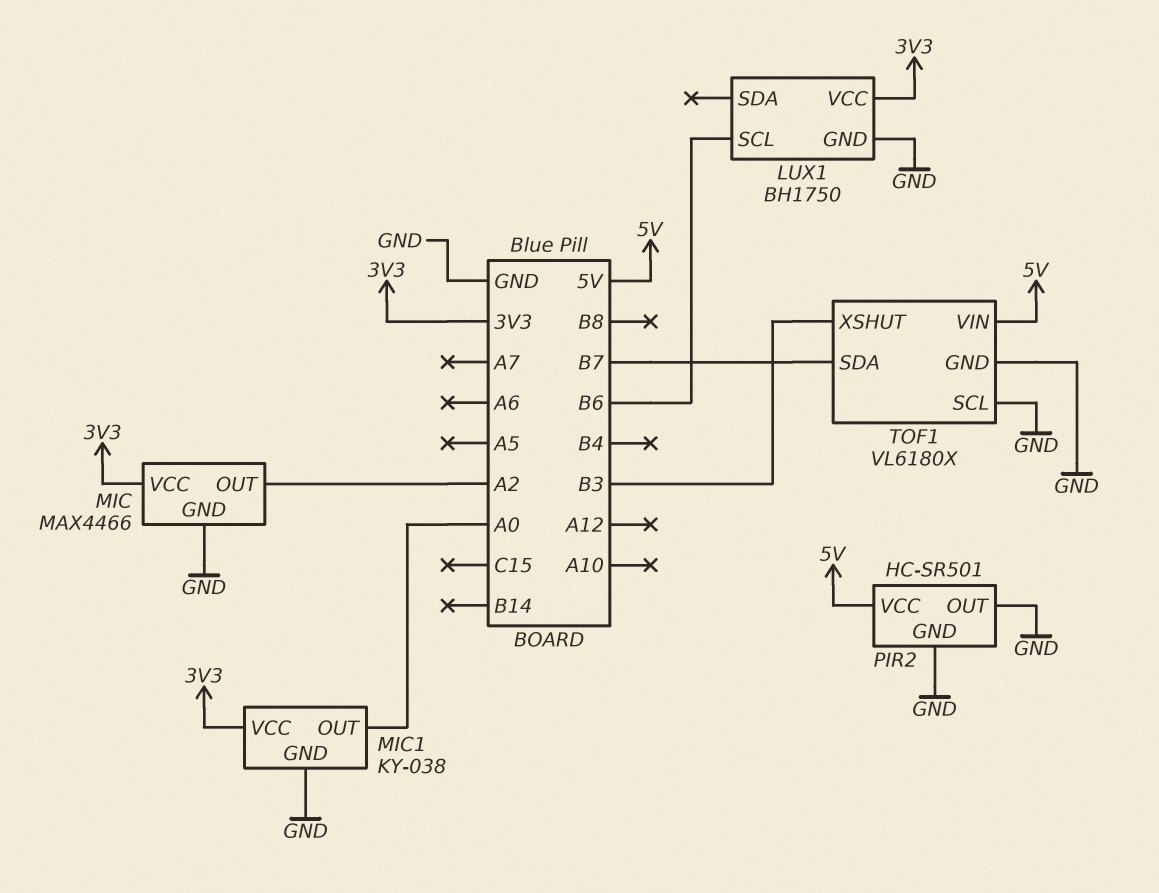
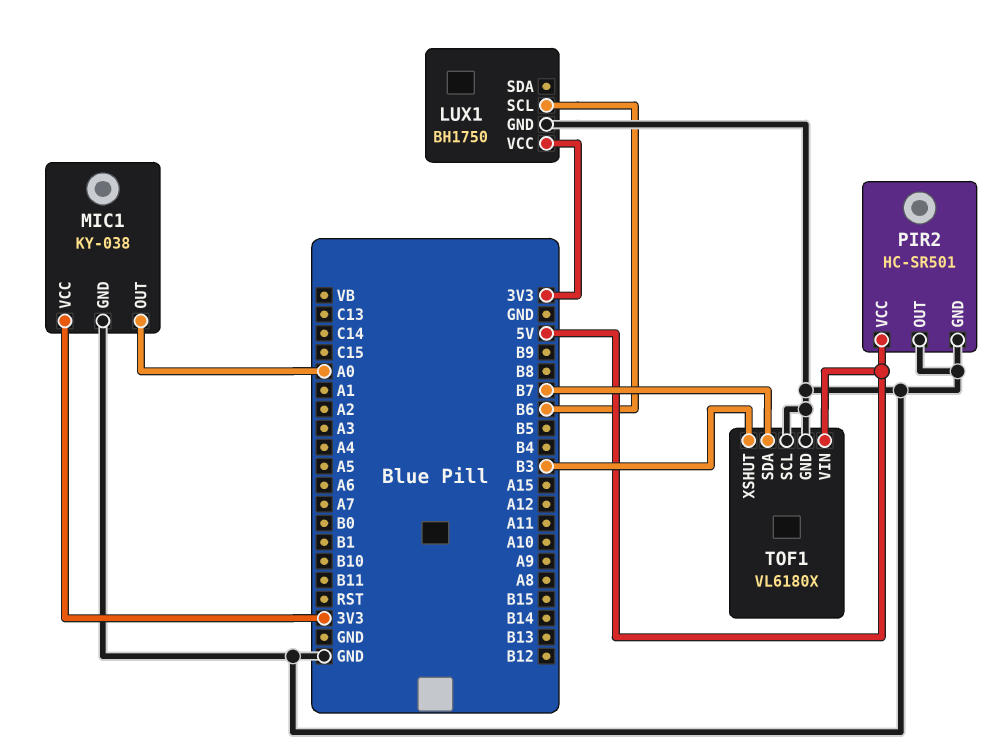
MIC: MAX4466 -> none
MIC pin GND: GND -> none
MIC pin OUT: A2 -> none
MIC pin VCC: 3V3 -> none

